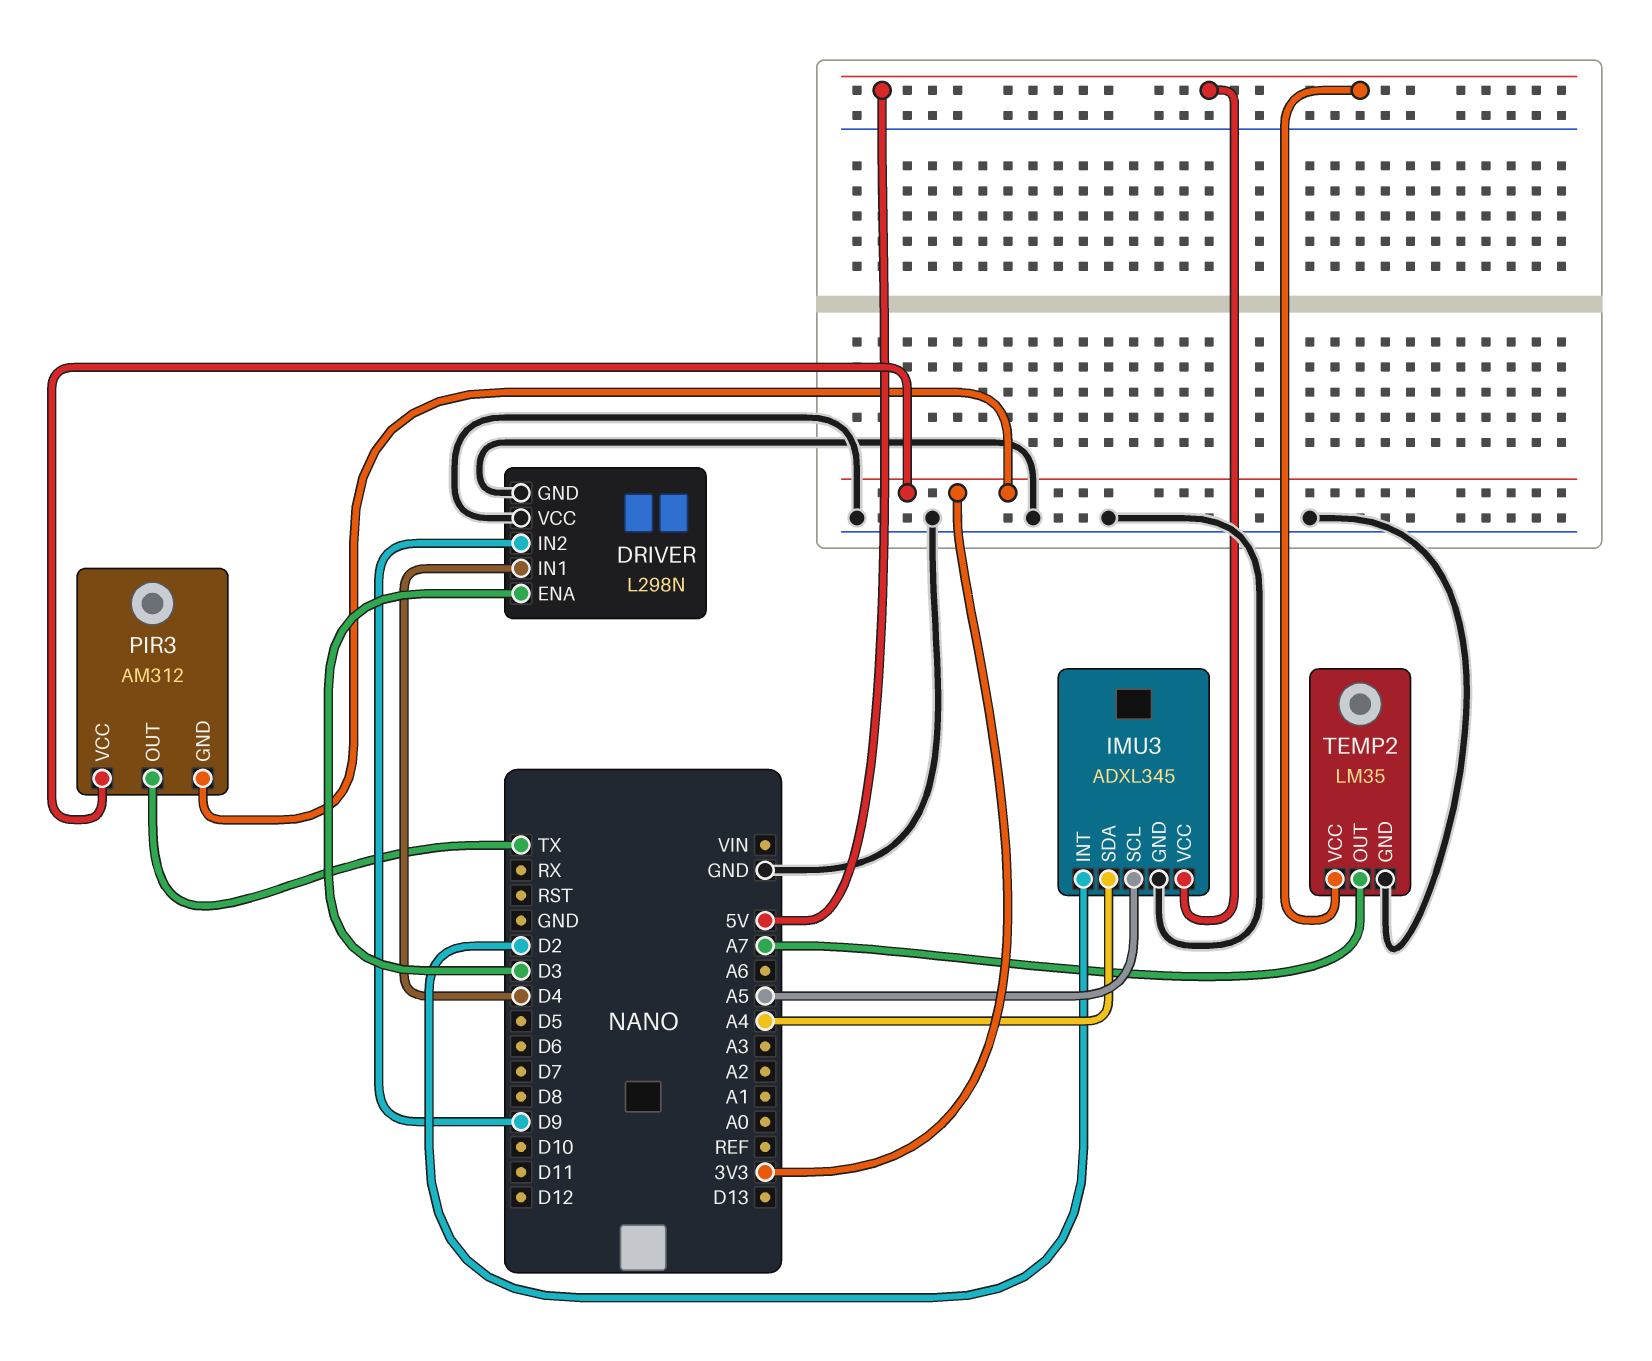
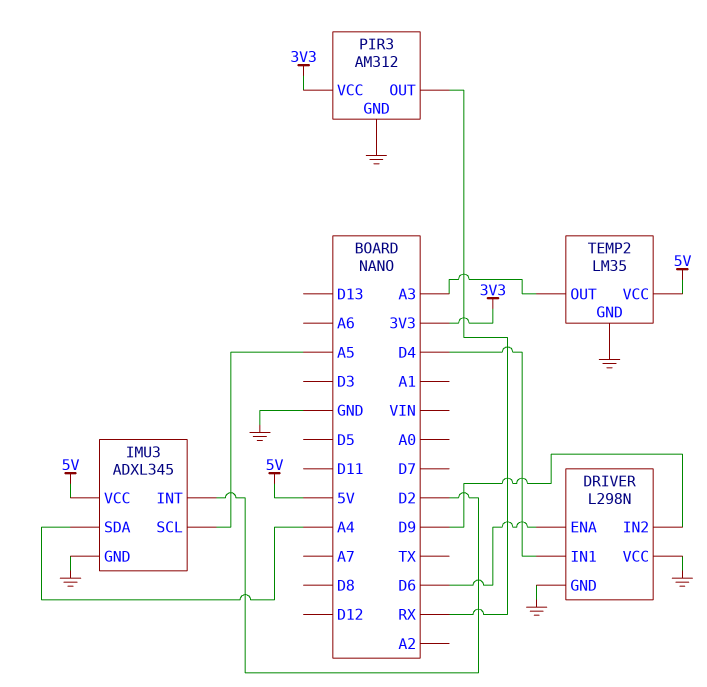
DRIVER pin ENA: D3 -> D6
PIR3 pin GND: 3V3 -> GND
PIR3 pin OUT: TX -> RX
TEMP2 pin OUT: A7 -> A3

